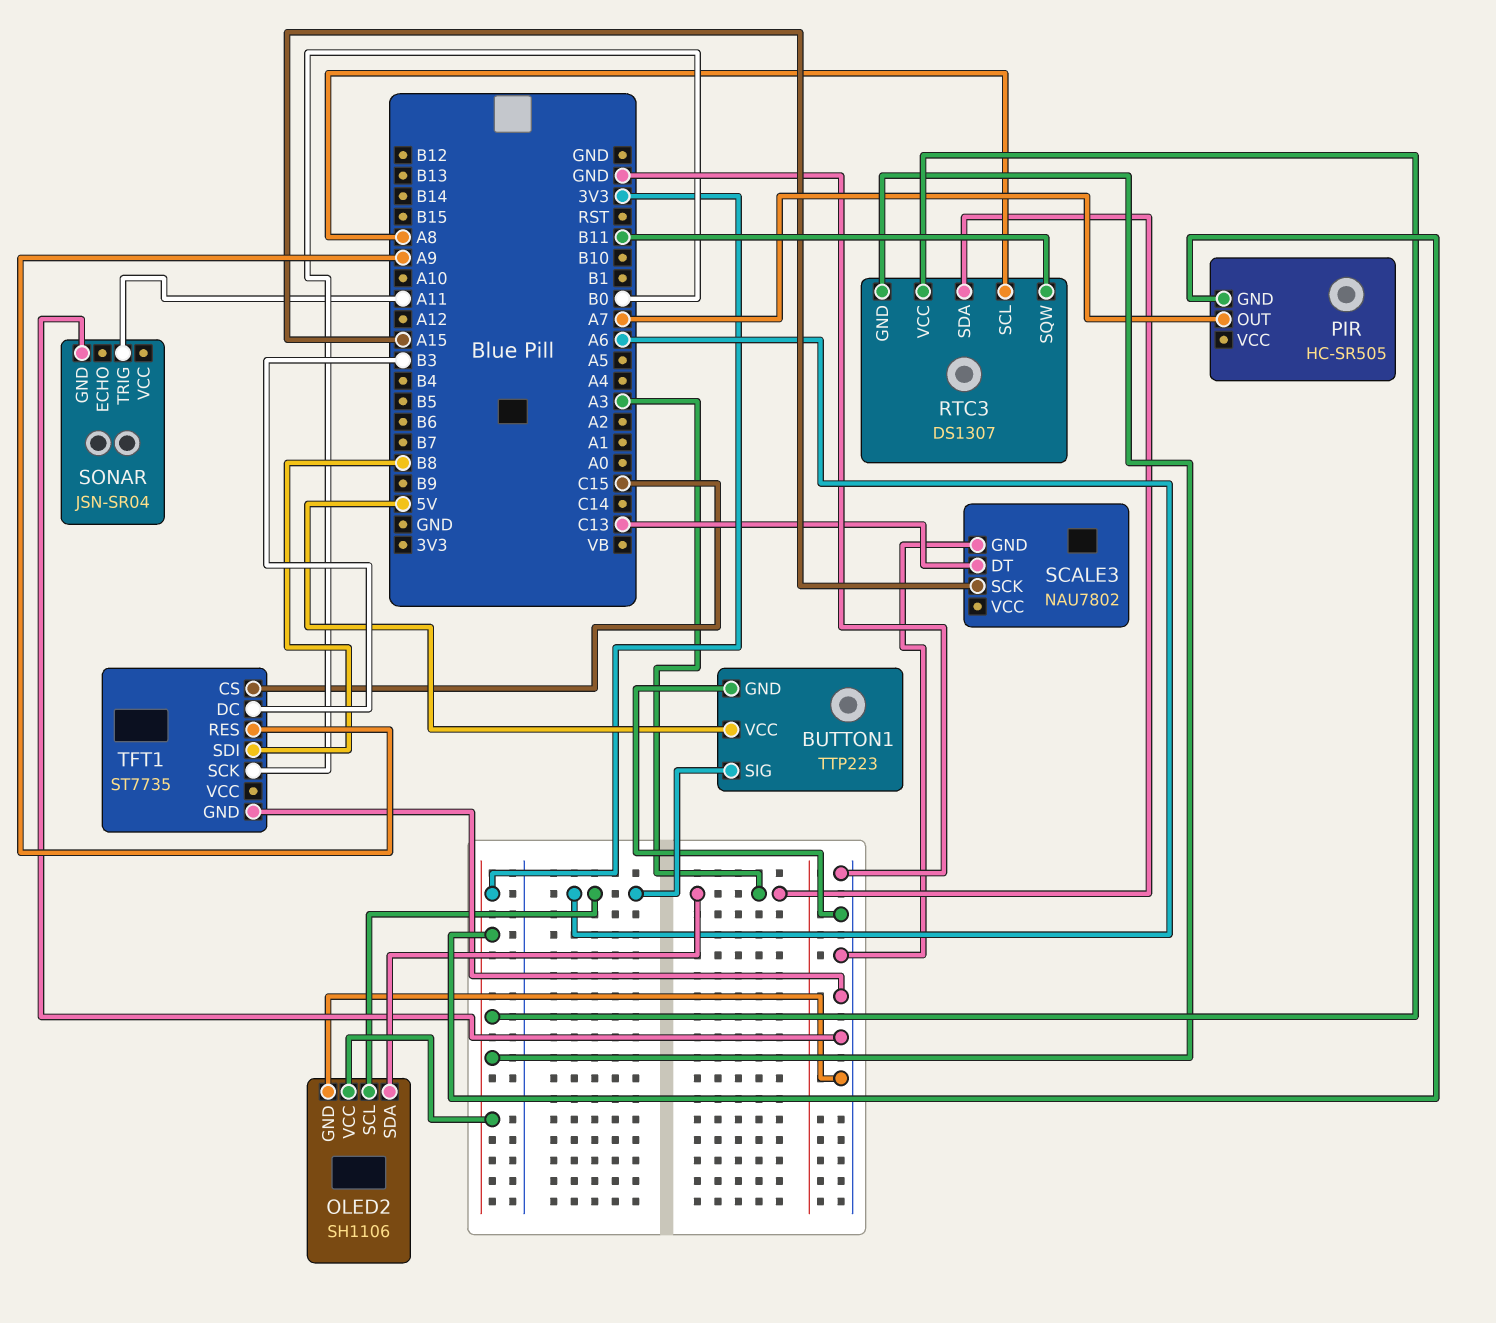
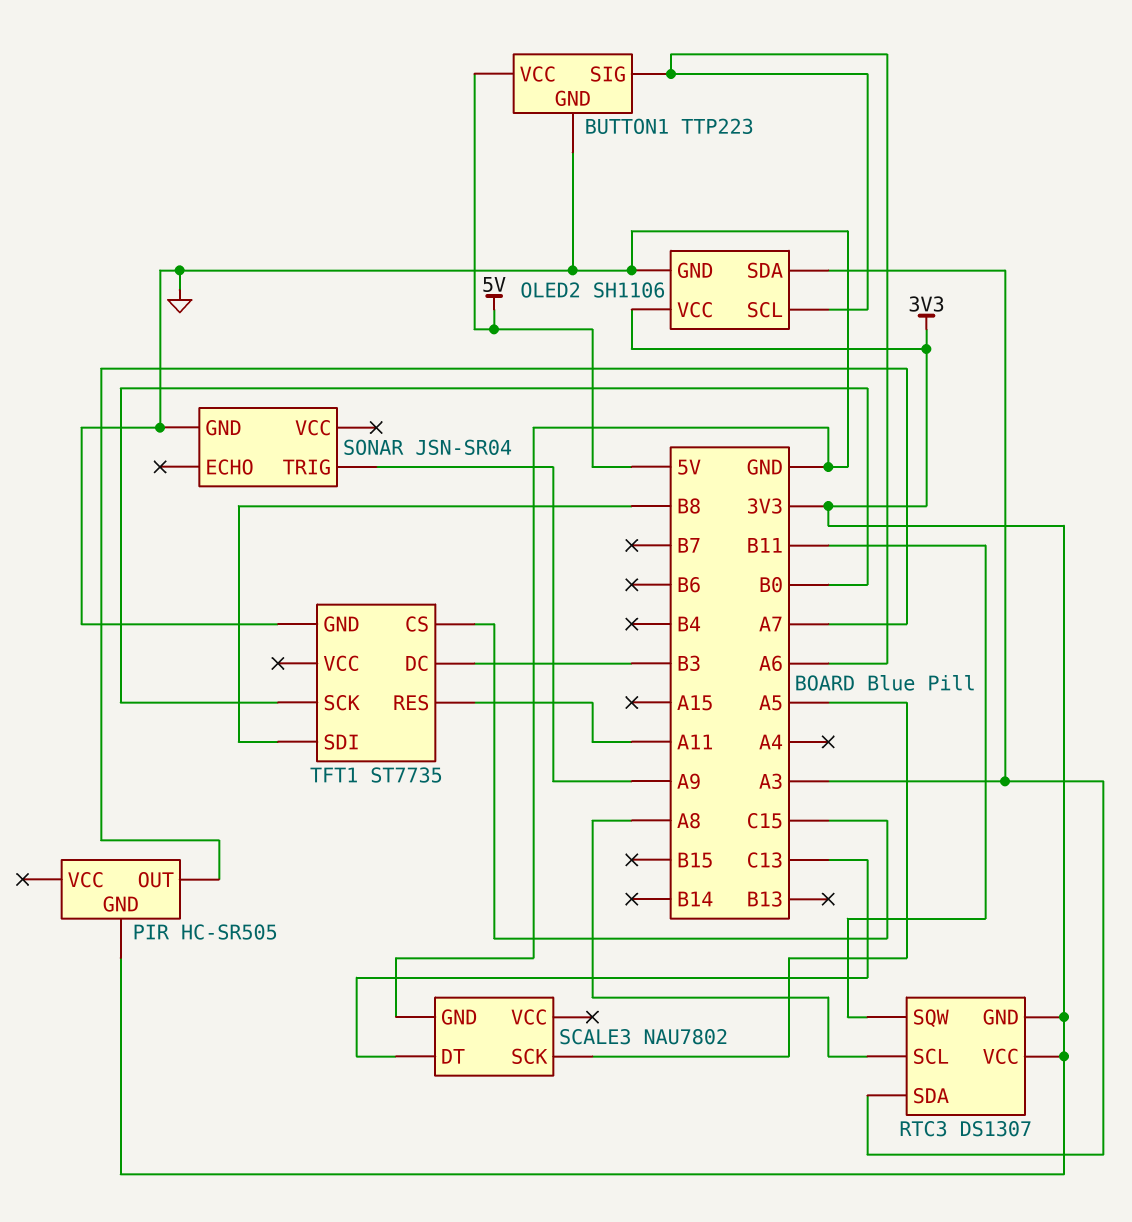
SCALE3 pin SCK: A15 -> A5
SONAR pin TRIG: A11 -> A9
TFT1 pin RES: A9 -> A11

